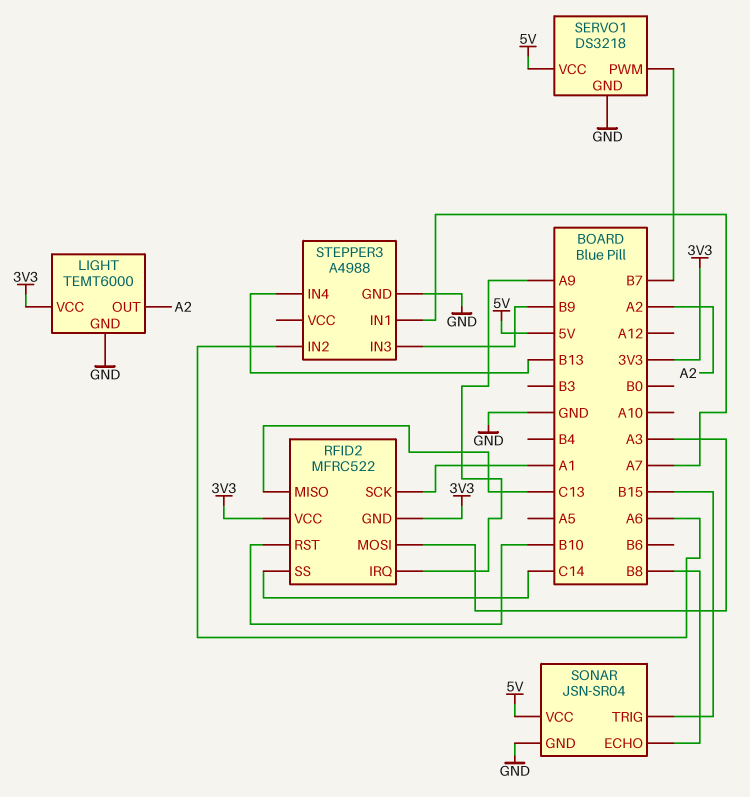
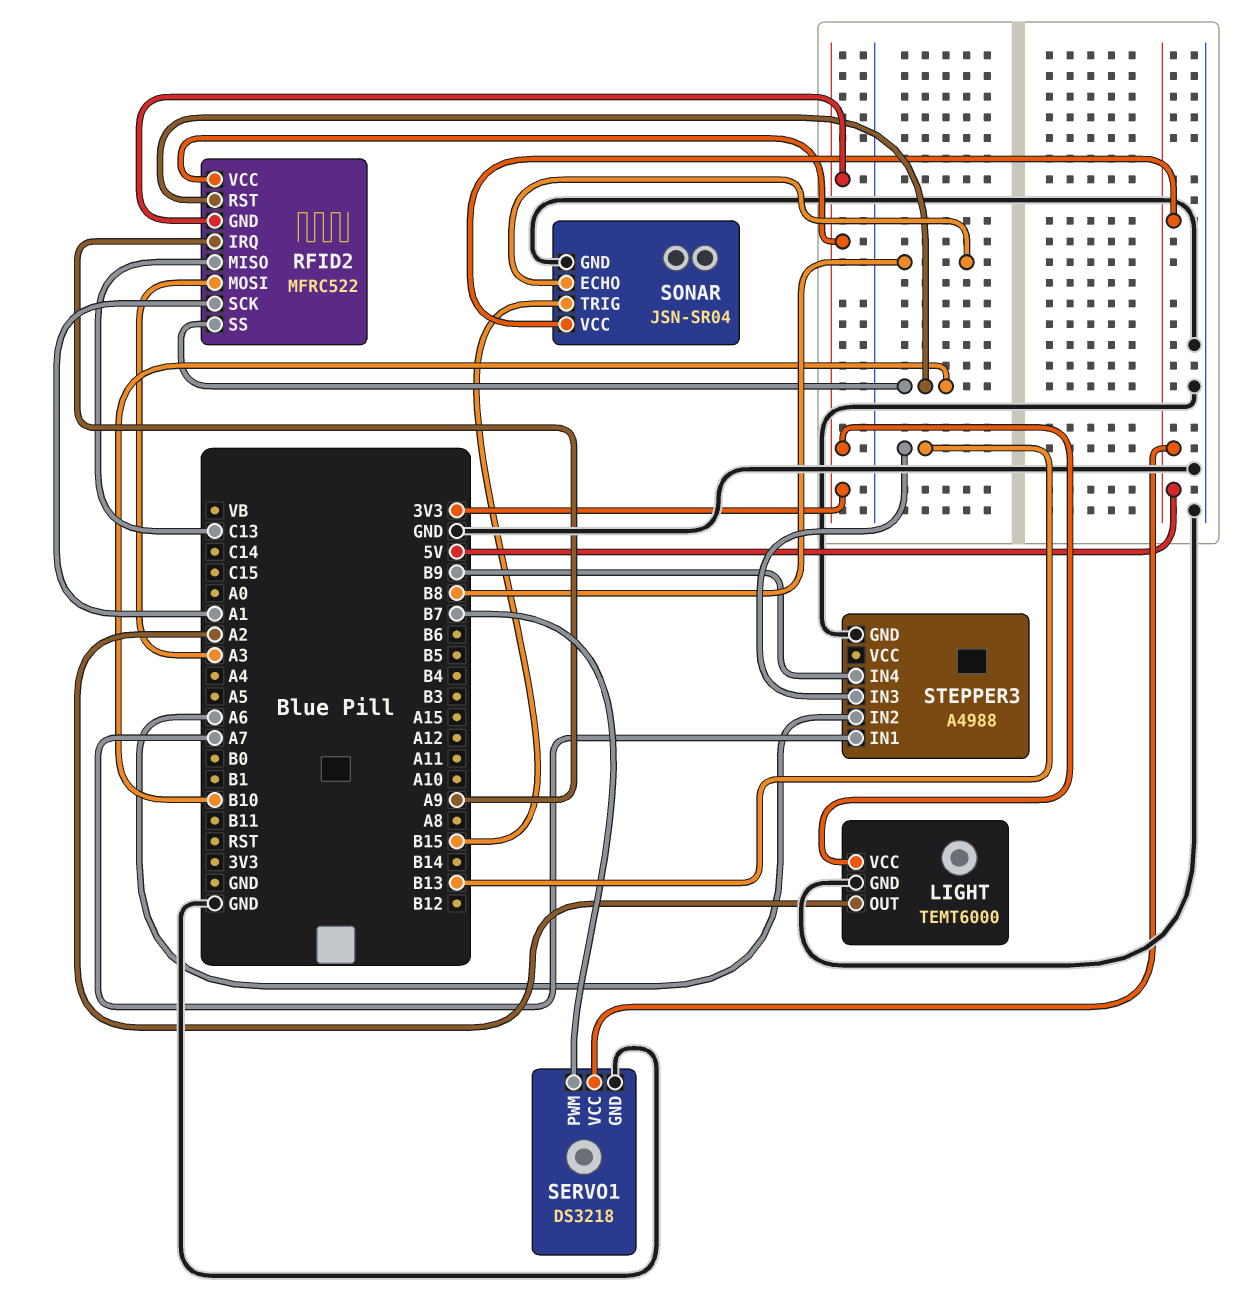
RFID2 pin SS: C14 -> B10
STEPPER3 pin IN3: B9 -> B13
STEPPER3 pin IN4: B13 -> B9

